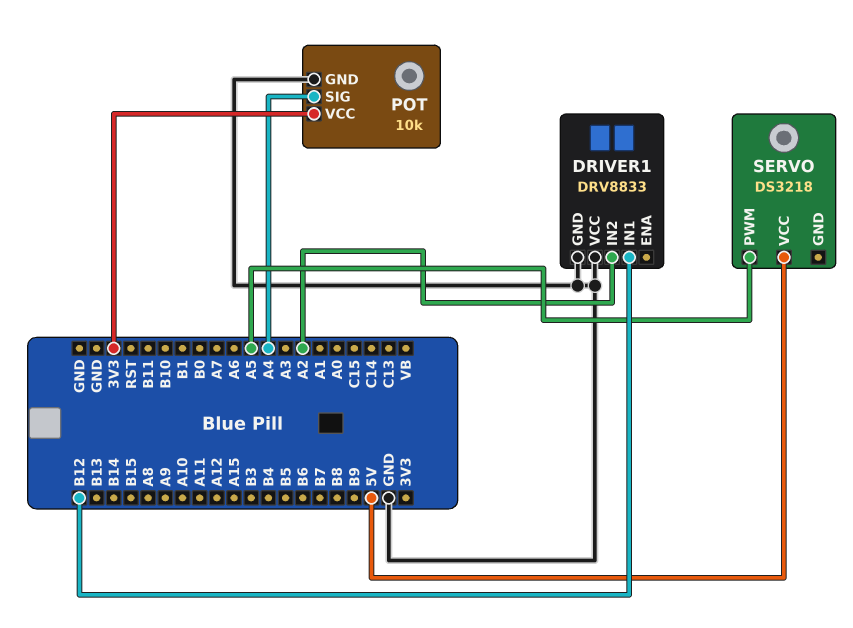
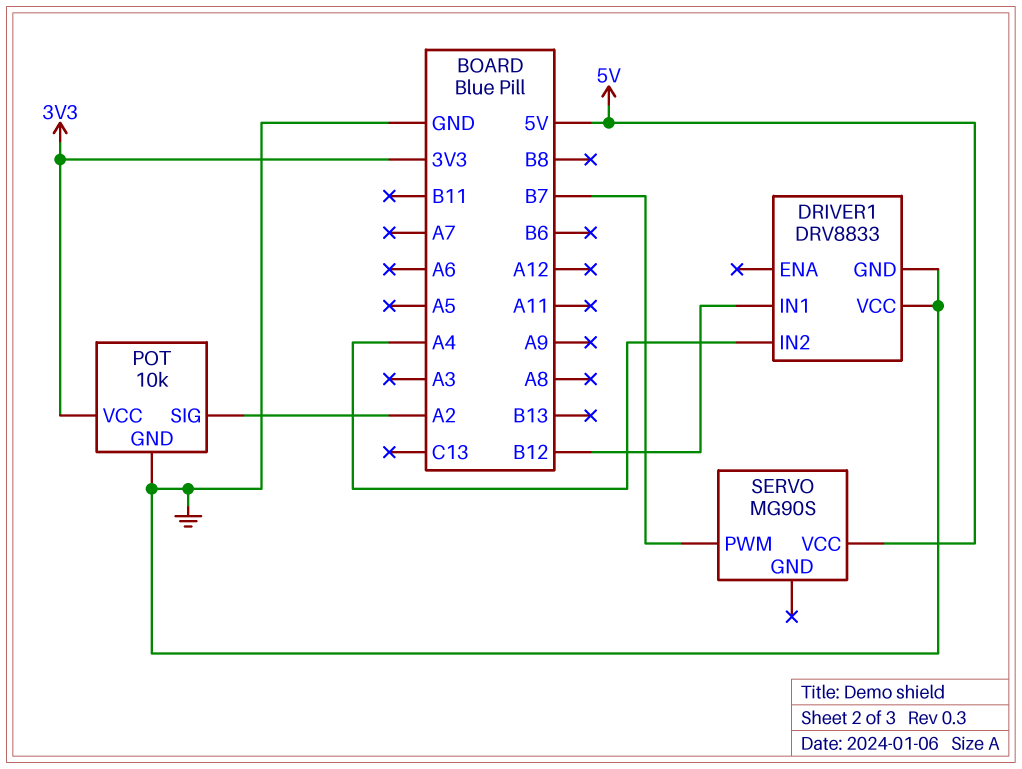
DRIVER1 pin IN2: A2 -> A4
POT pin SIG: A4 -> A2
SERVO: DS3218 -> MG90S
SERVO pin PWM: A5 -> B7

